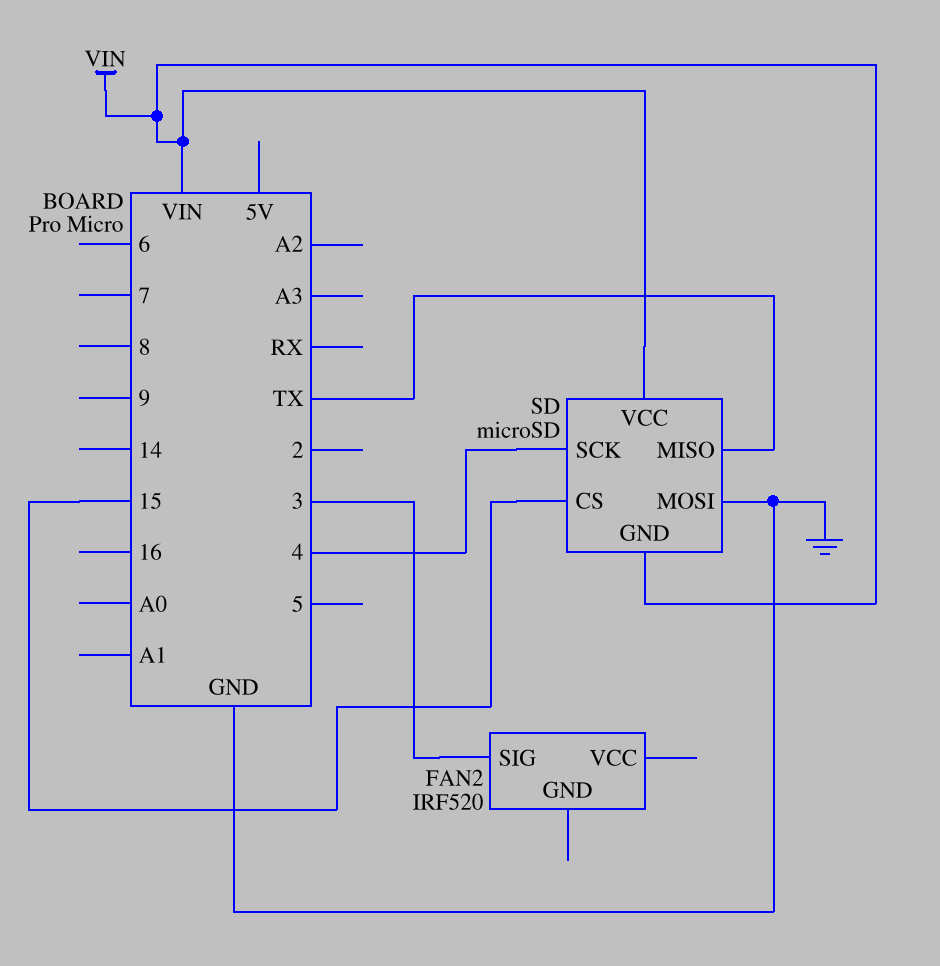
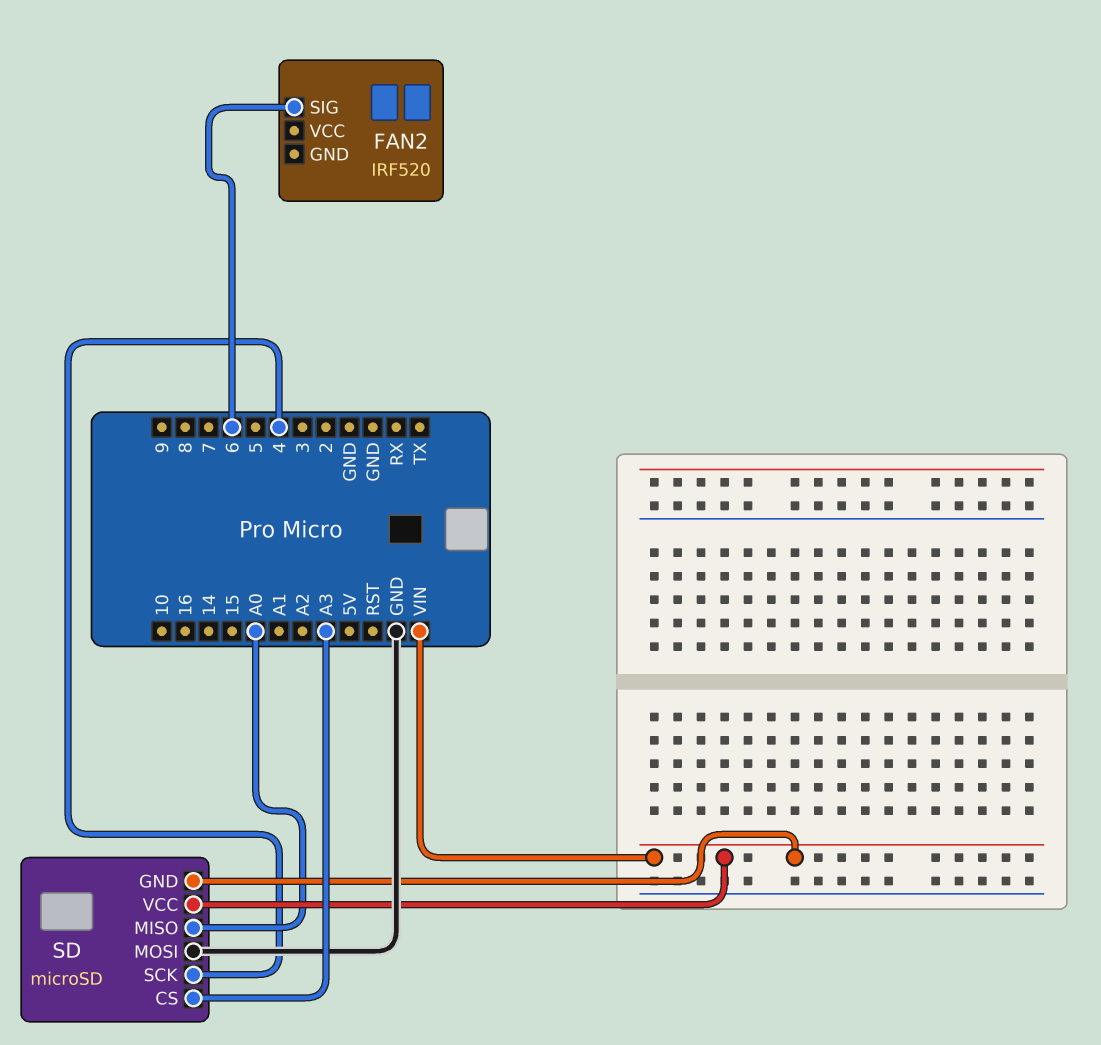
FAN2 pin SIG: 3 -> 6
SD pin CS: 15 -> A3
SD pin MISO: TX -> A0

